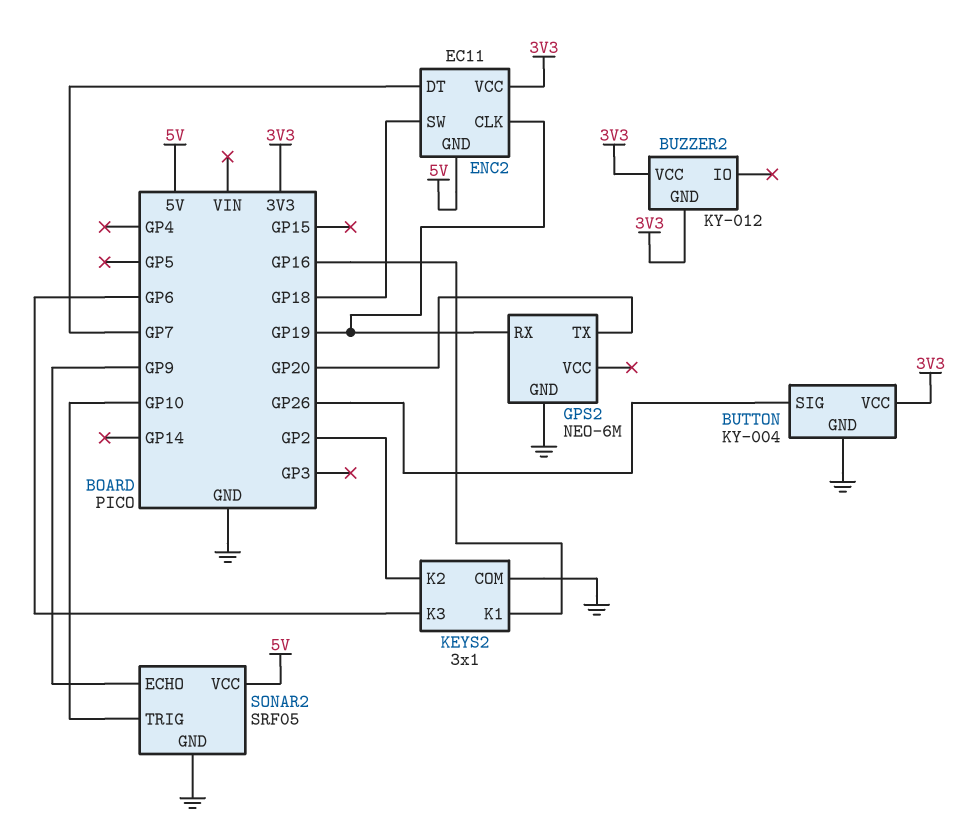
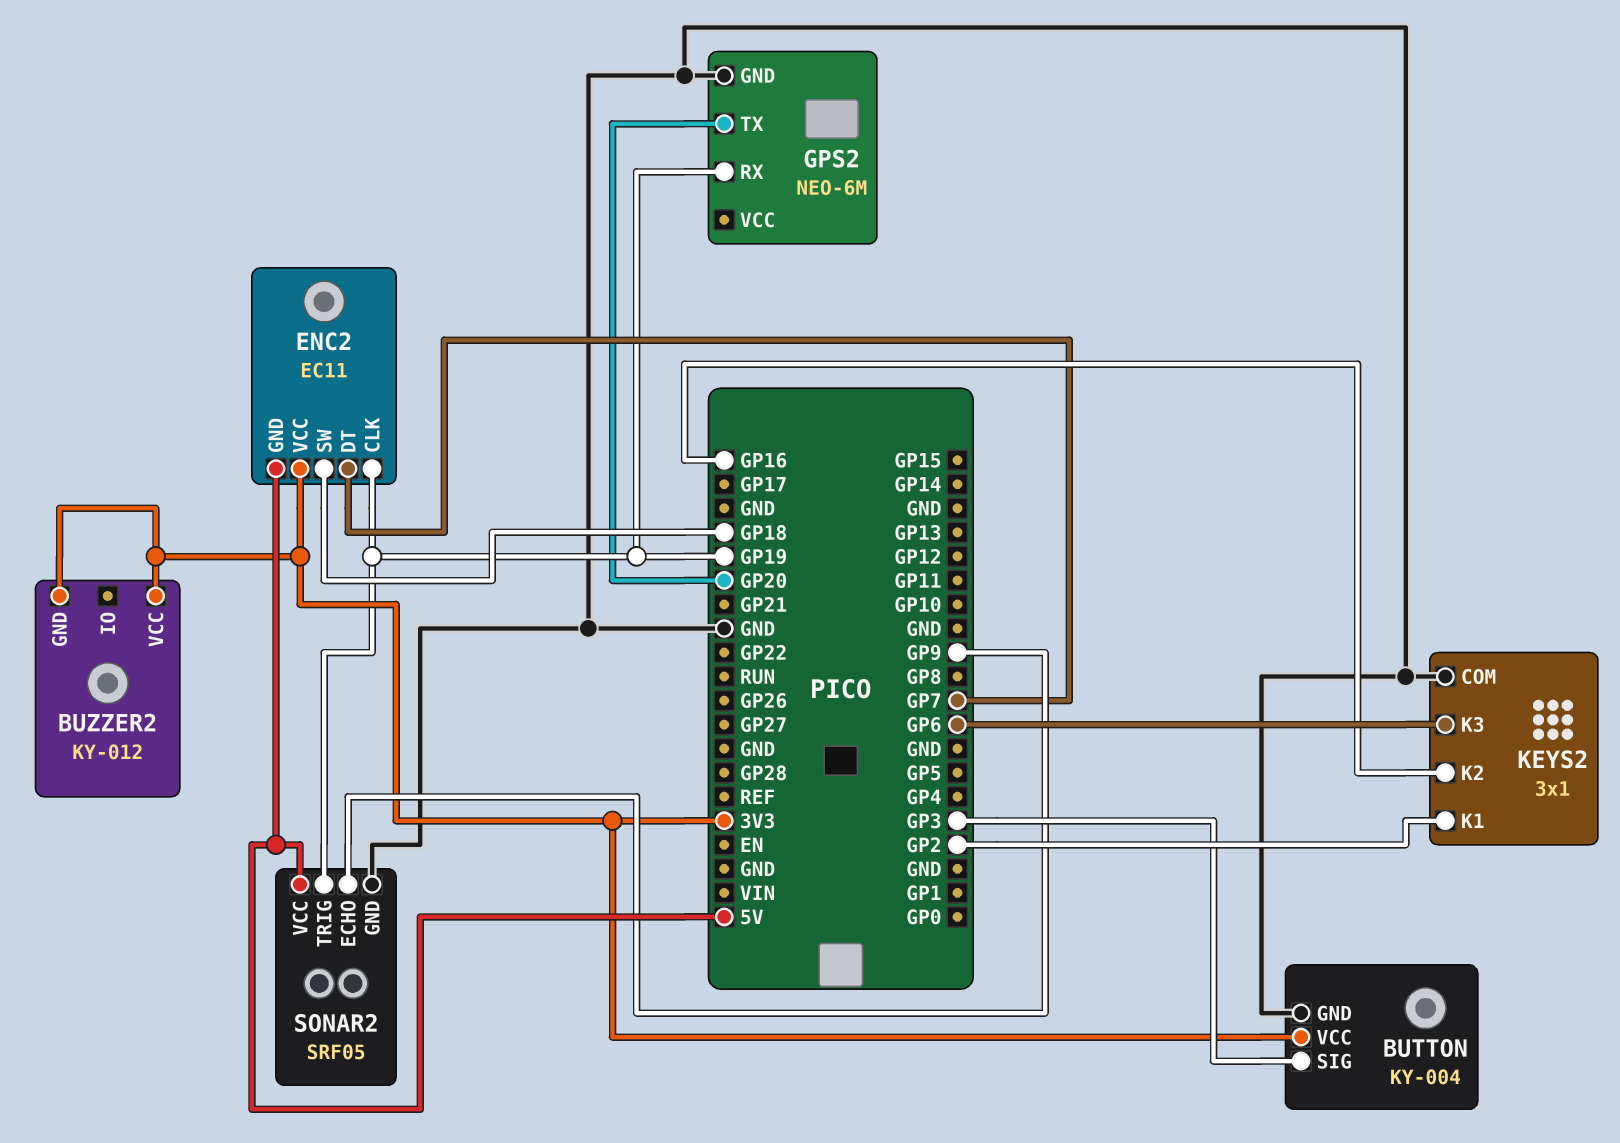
BUTTON pin SIG: GP26 -> GP3
KEYS2 pin K1: GP16 -> GP2
KEYS2 pin K2: GP2 -> GP16
SONAR2 pin TRIG: GP10 -> GP19

